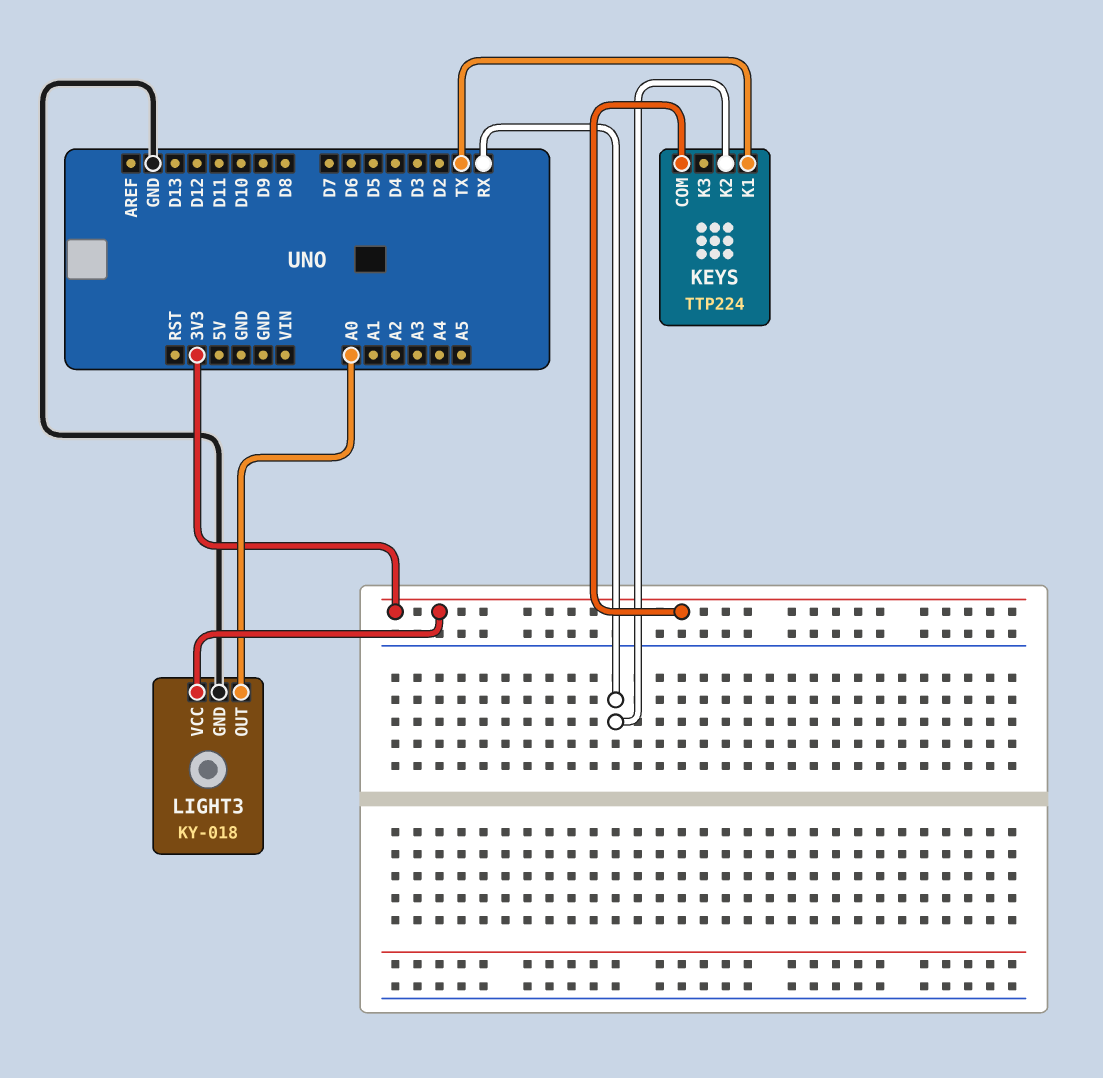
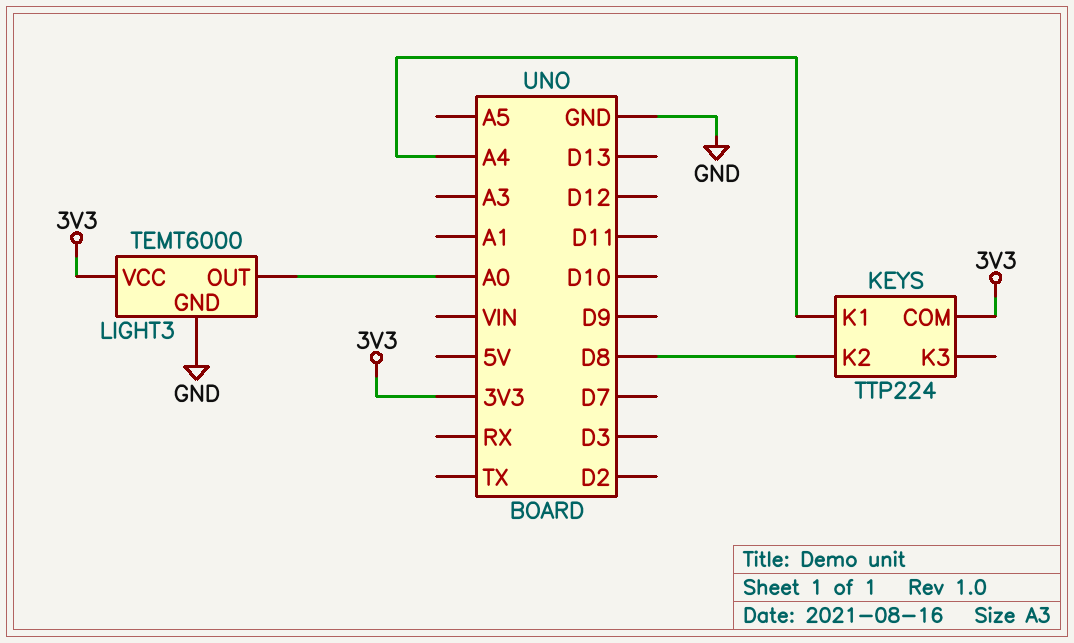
KEYS pin K1: TX -> A4
KEYS pin K2: RX -> D8
LIGHT3: KY-018 -> TEMT6000

